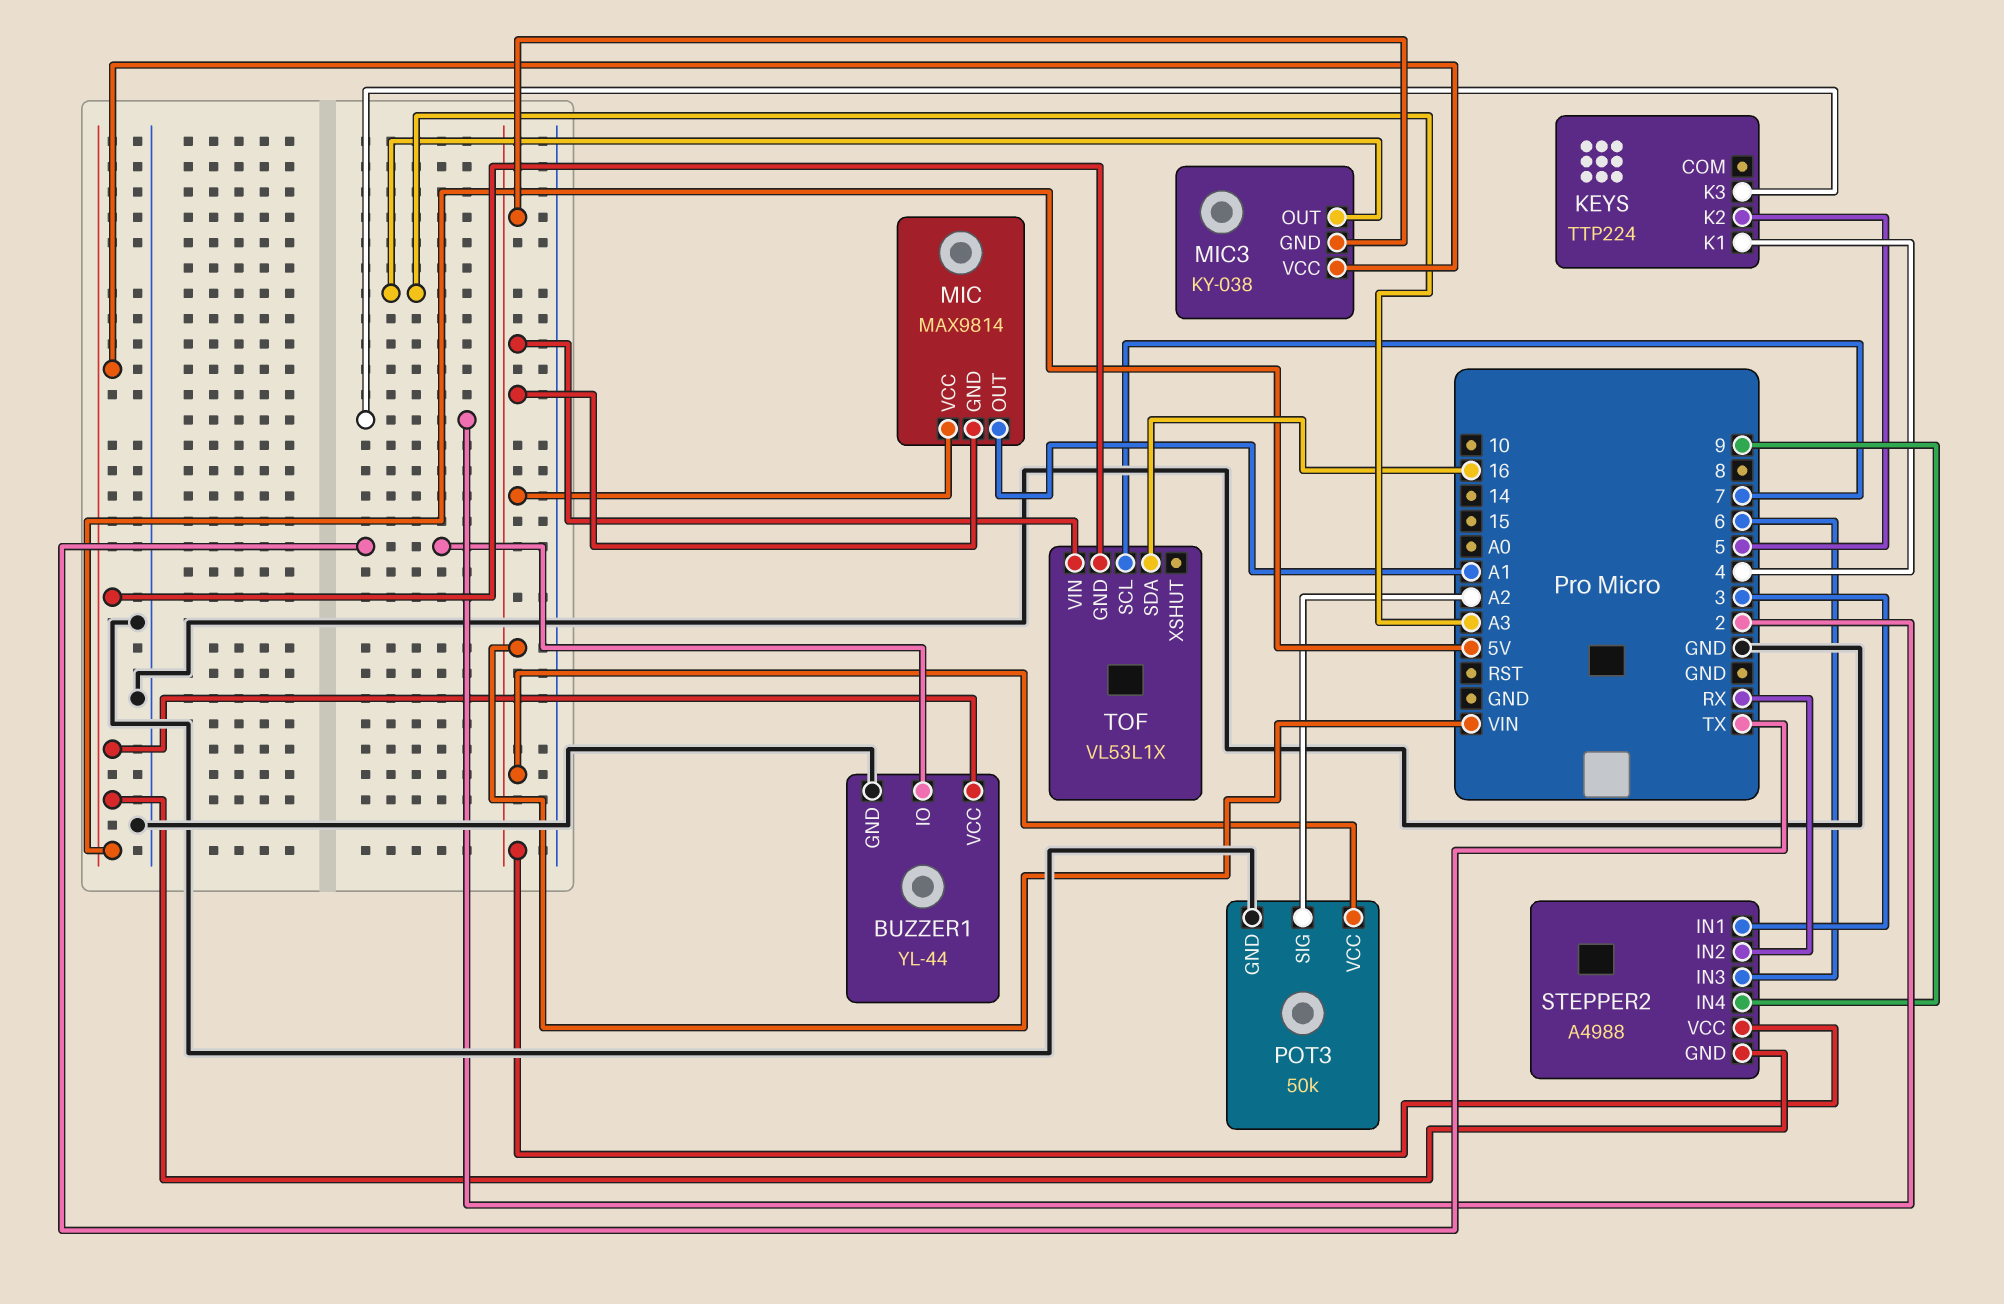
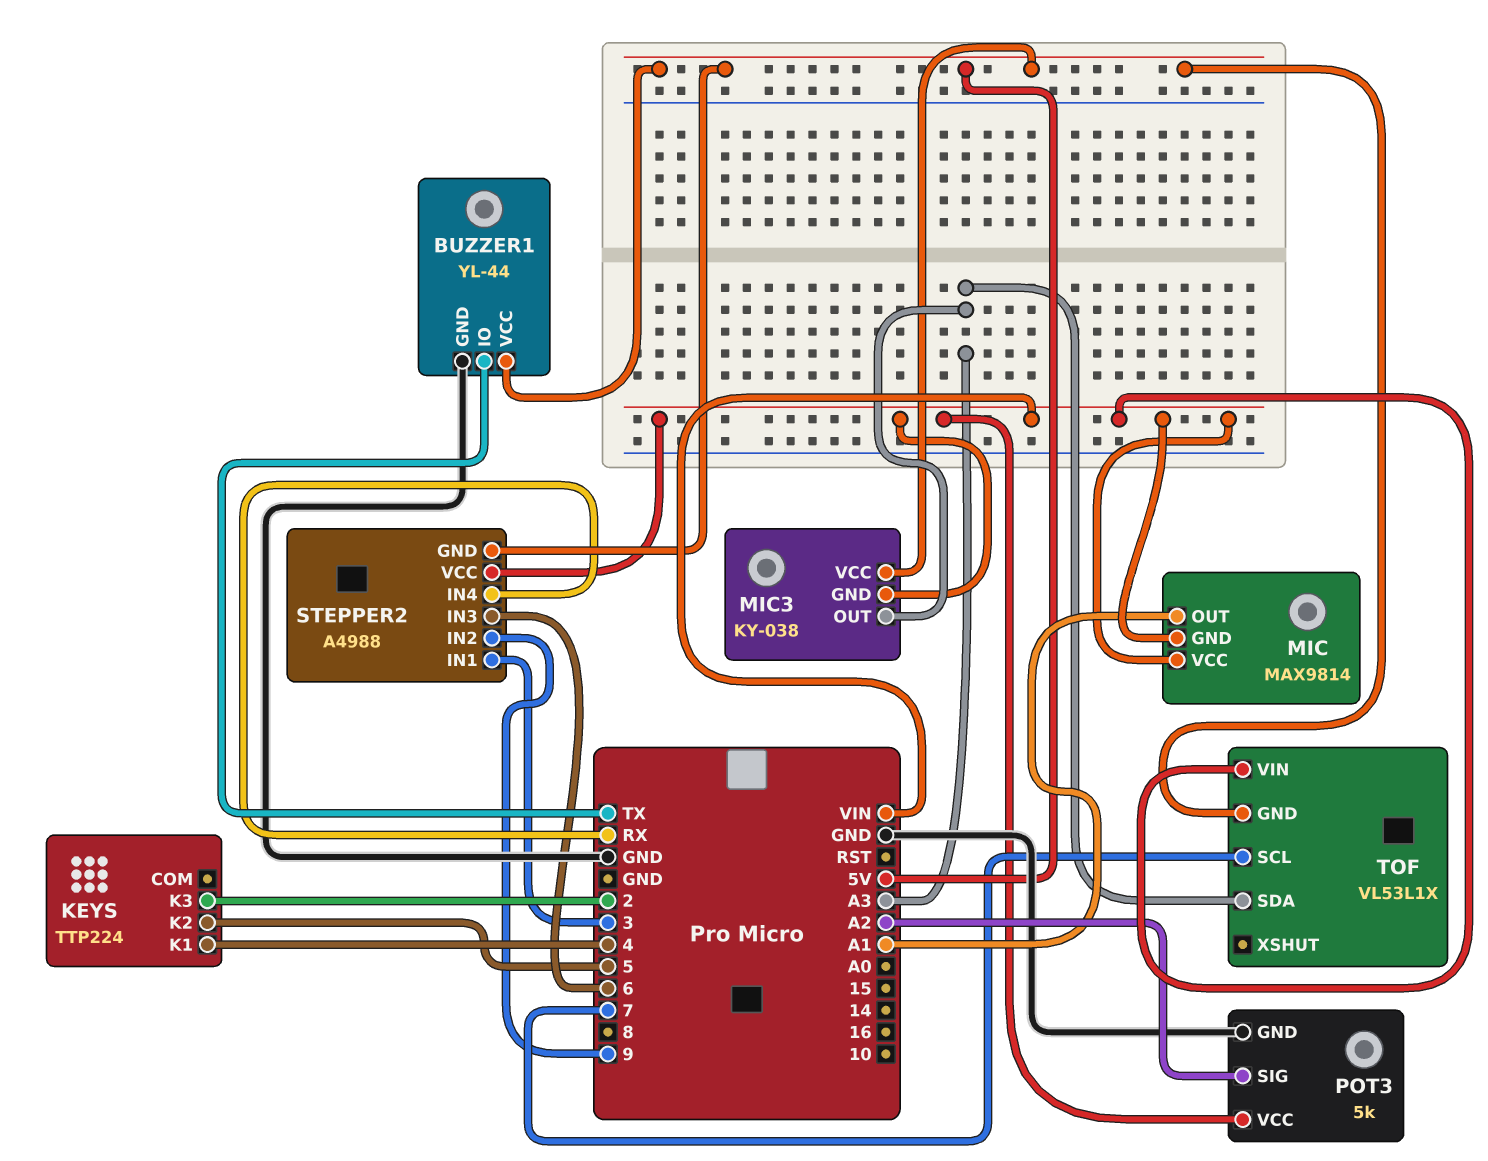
POT3: 50k -> 5k
STEPPER2 pin IN2: RX -> 9
STEPPER2 pin IN4: 9 -> RX
TOF pin SDA: 16 -> A3

